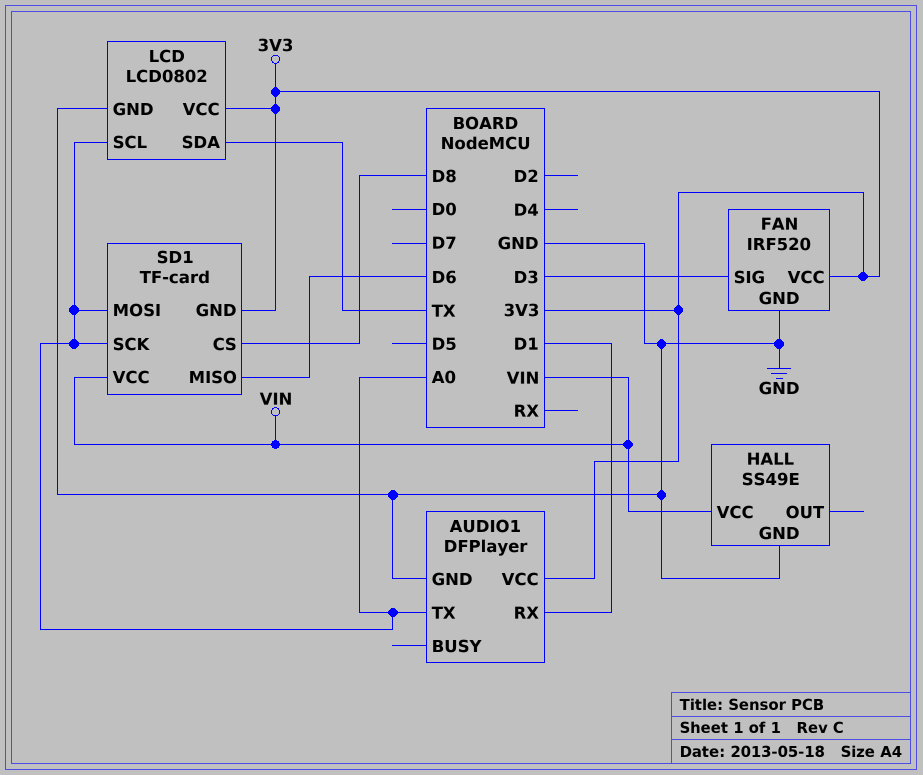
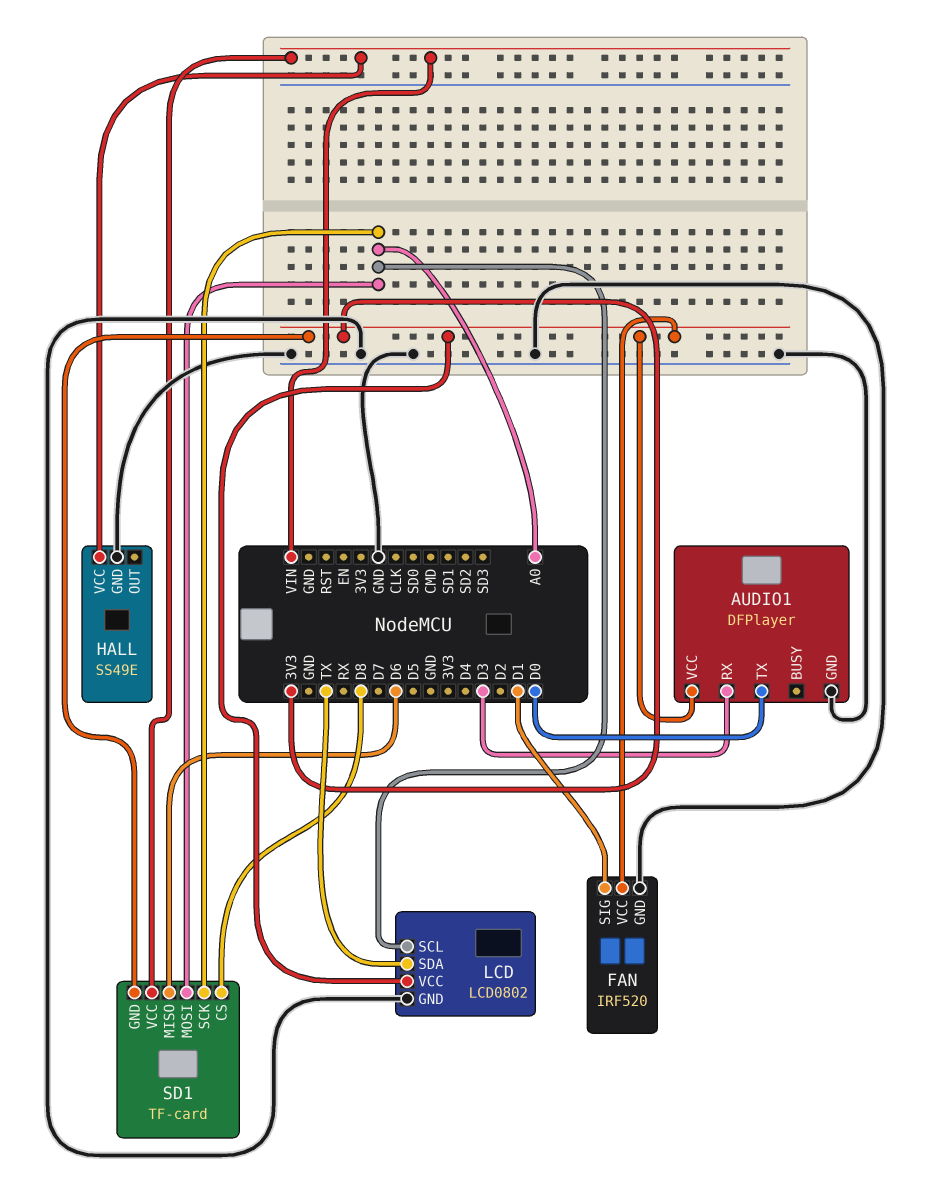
AUDIO1 pin RX: D1 -> D3
AUDIO1 pin TX: A0 -> D0
FAN pin SIG: D3 -> D1

